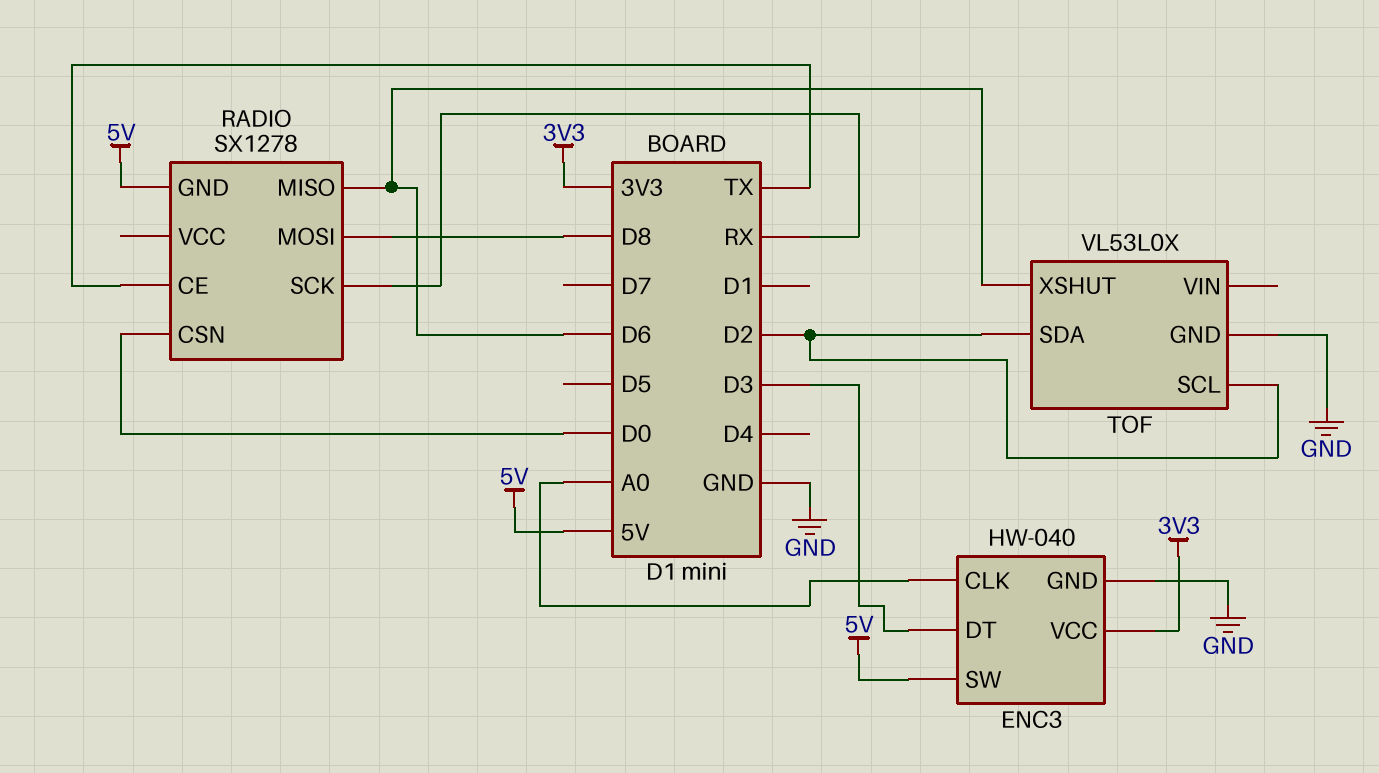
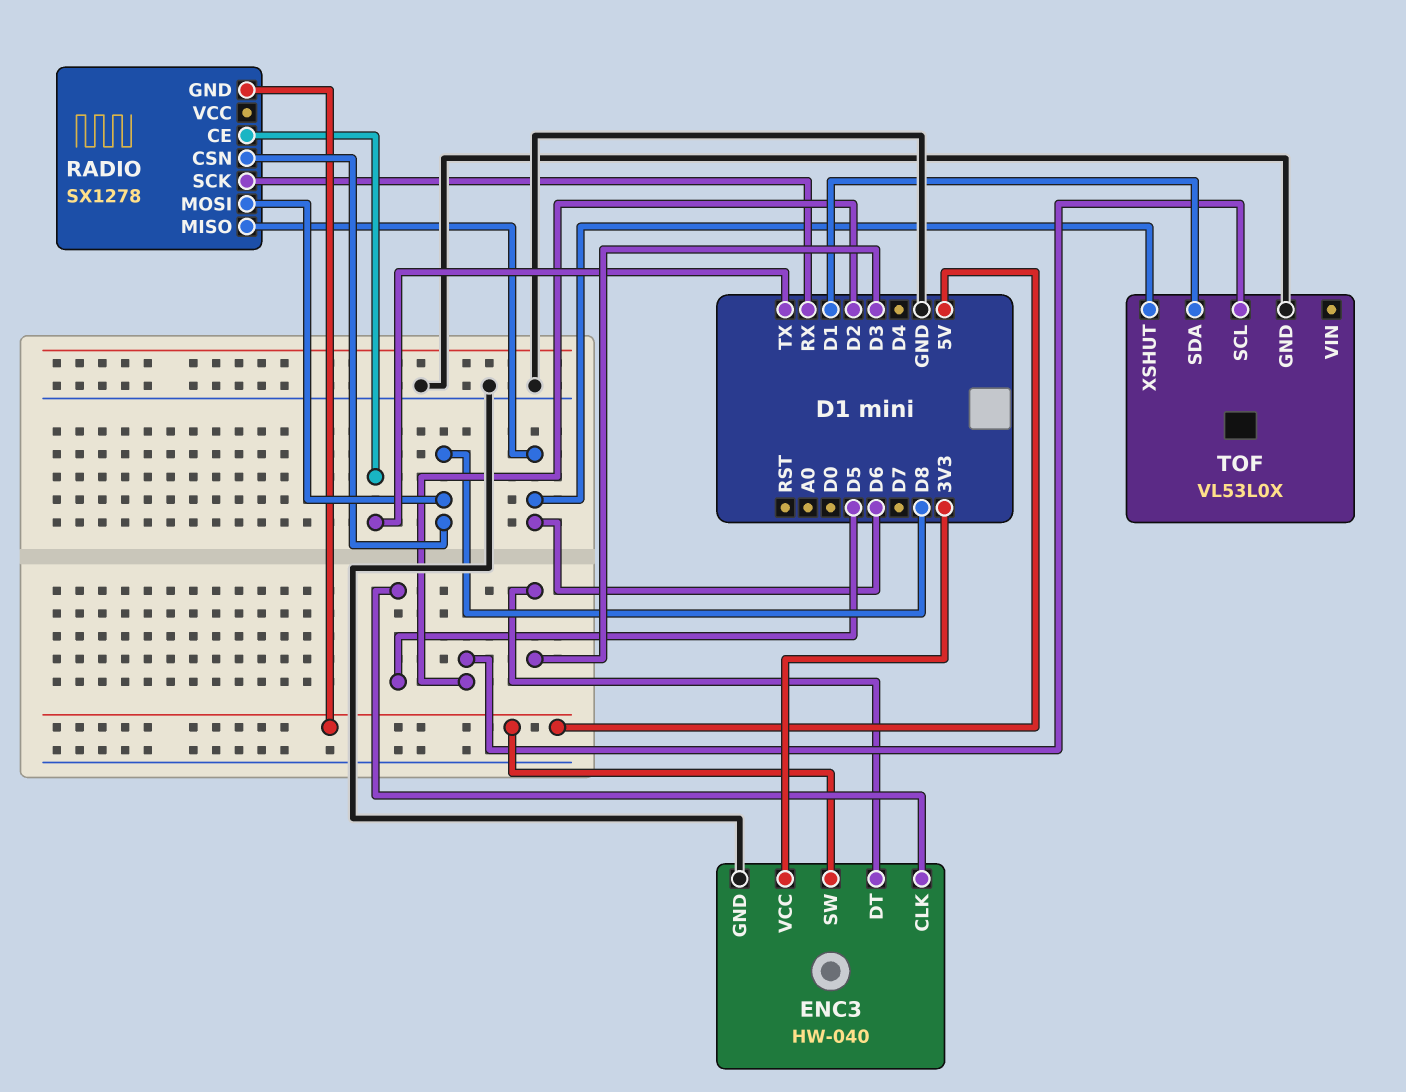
ENC3 pin CLK: A0 -> D5
RADIO pin CSN: D0 -> D8
TOF pin SDA: D2 -> D1

